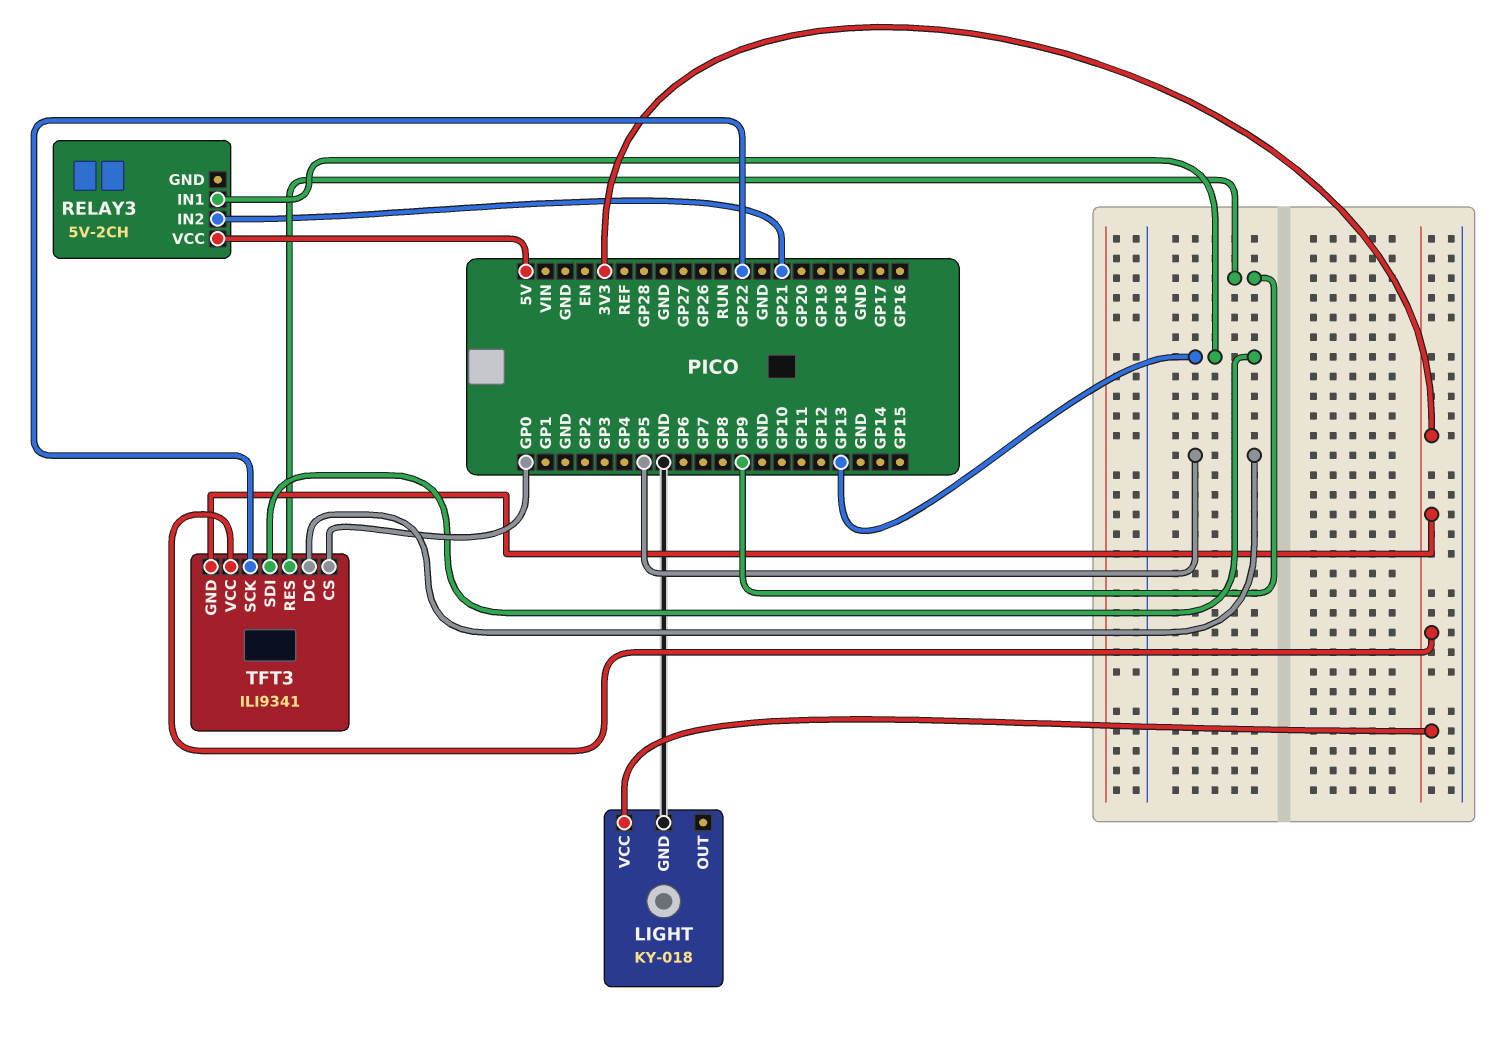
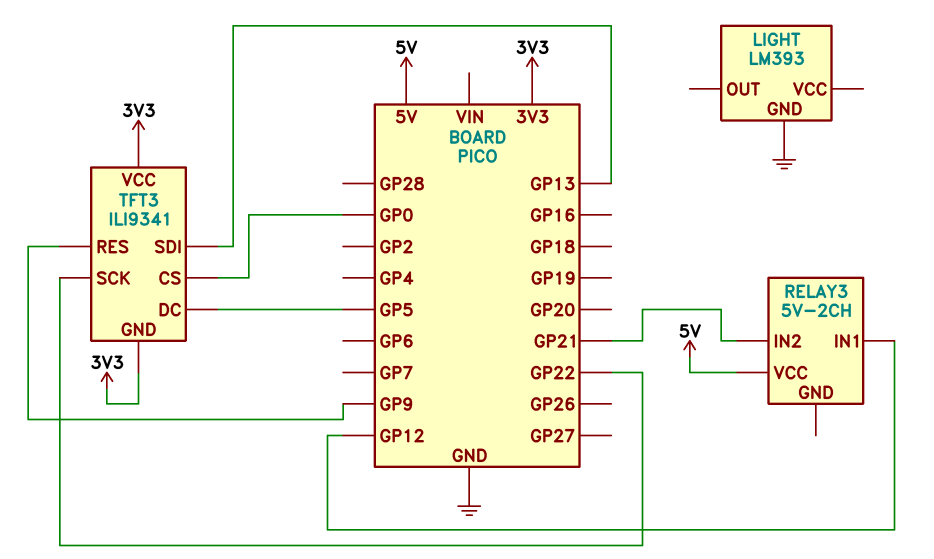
LIGHT: KY-018 -> LM393
LIGHT pin VCC: 3V3 -> none
RELAY3 pin IN1: GP13 -> GP12

